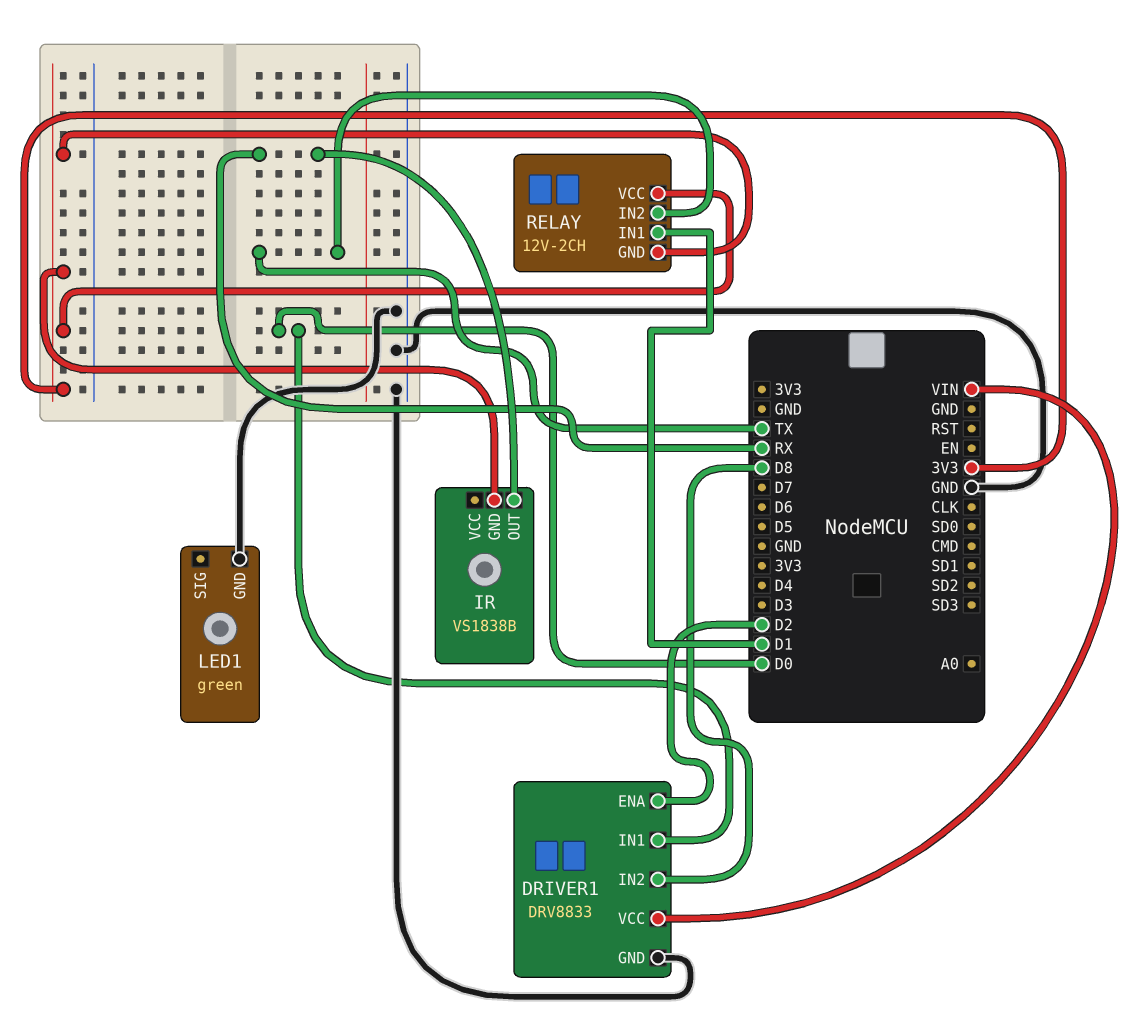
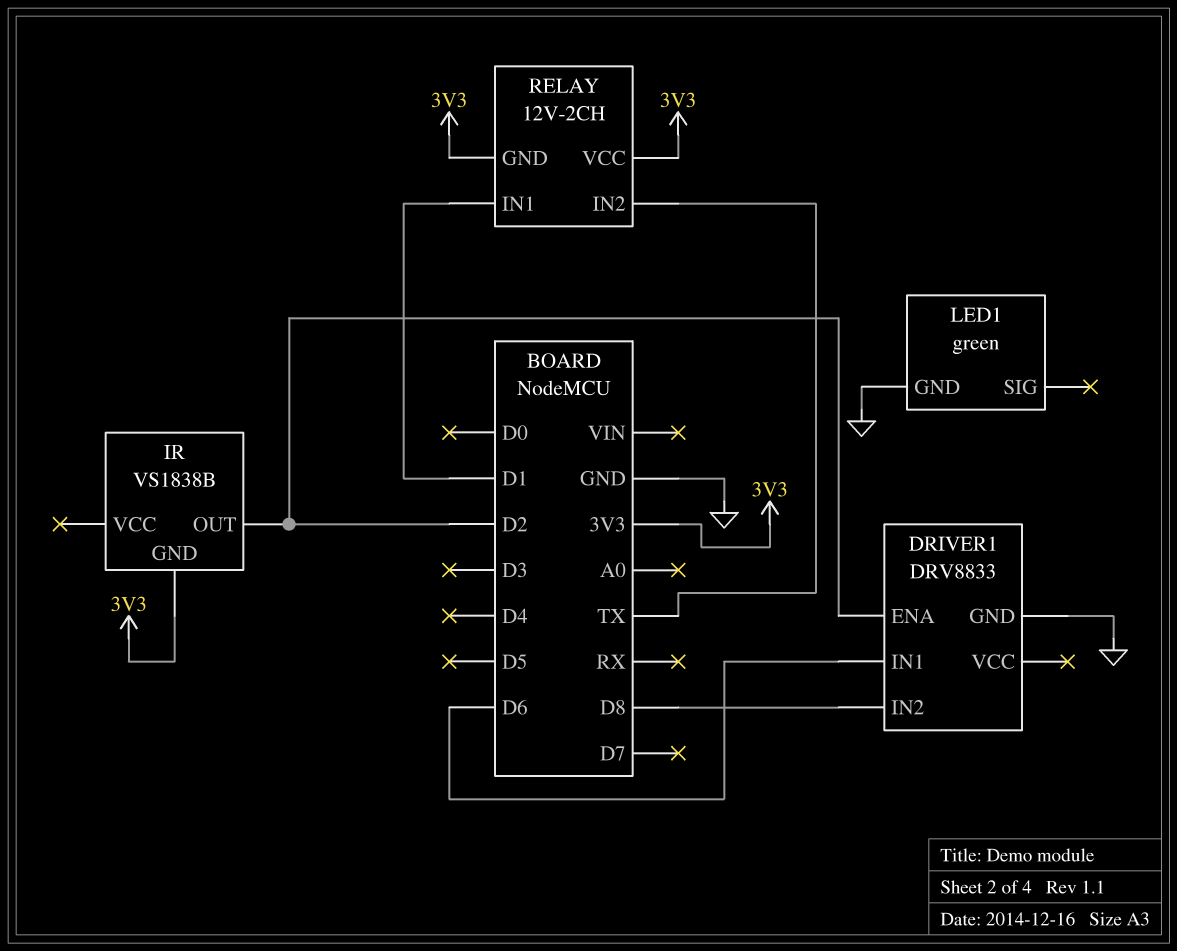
DRIVER1 pin IN1: D0 -> D6
DRIVER1 pin VCC: VIN -> none
IR pin OUT: RX -> D2

